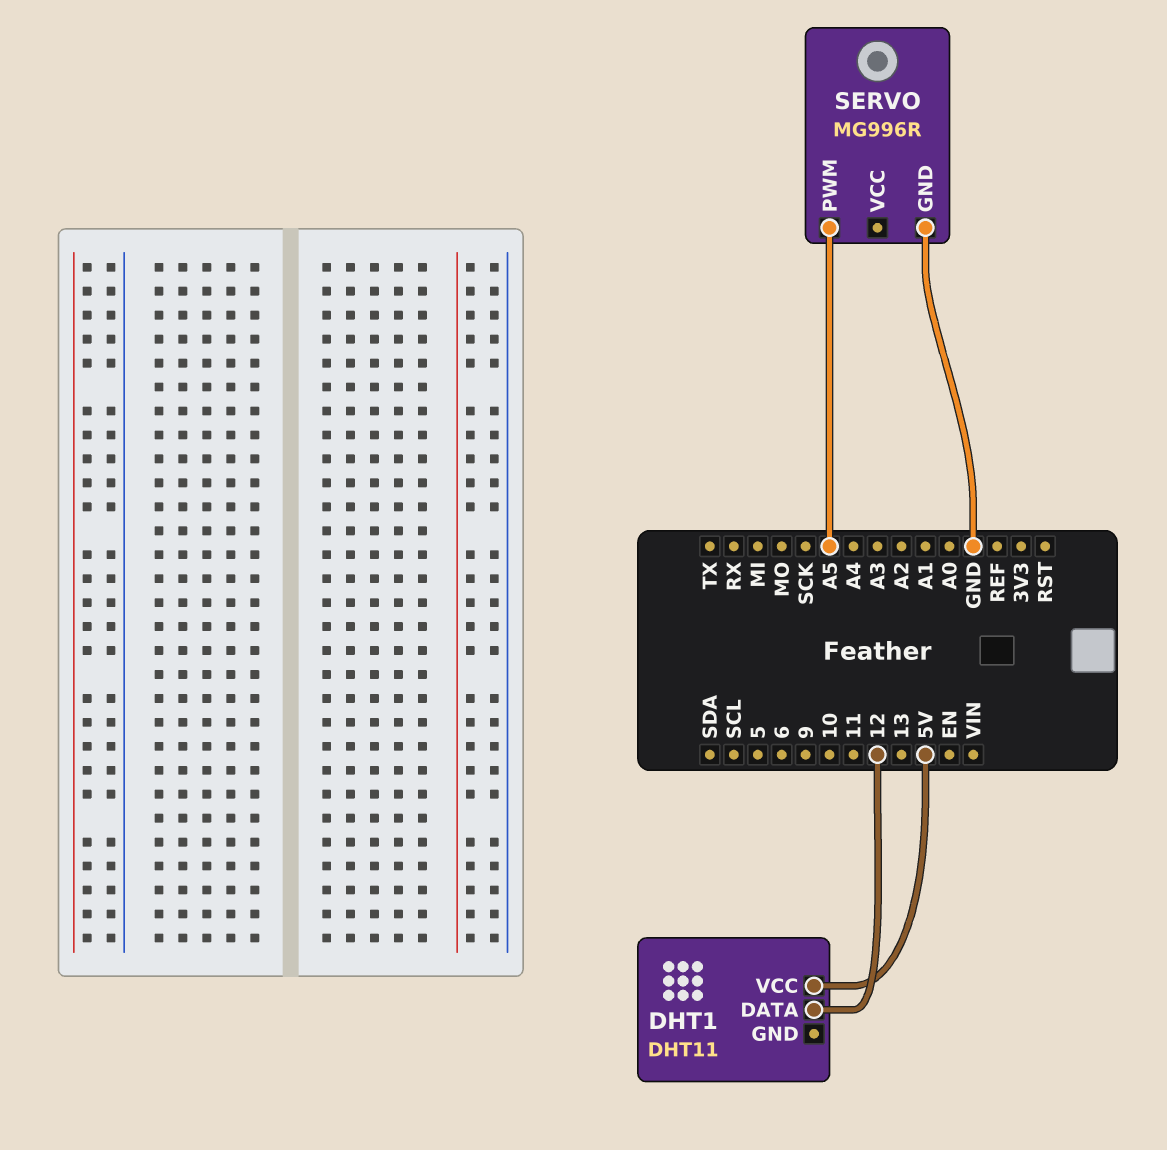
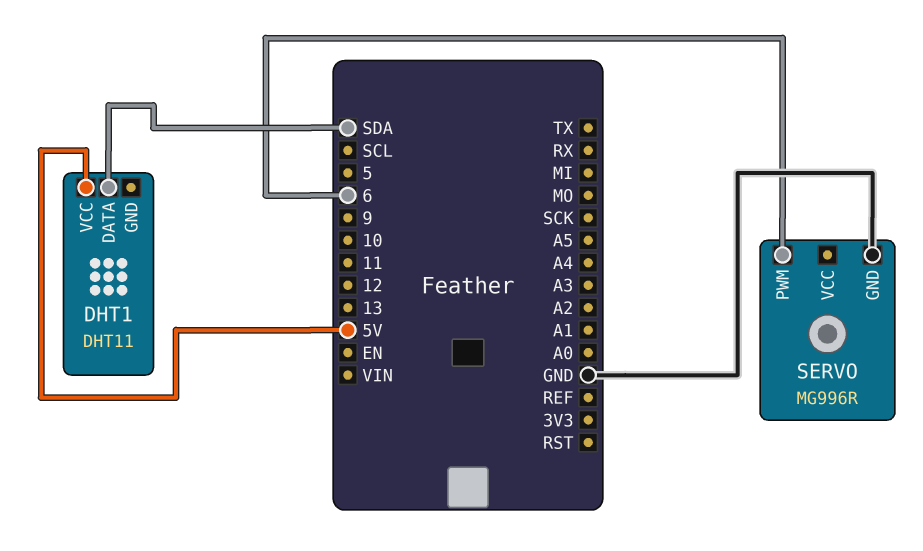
DHT1 pin DATA: 12 -> SDA
SERVO pin PWM: A5 -> 6

